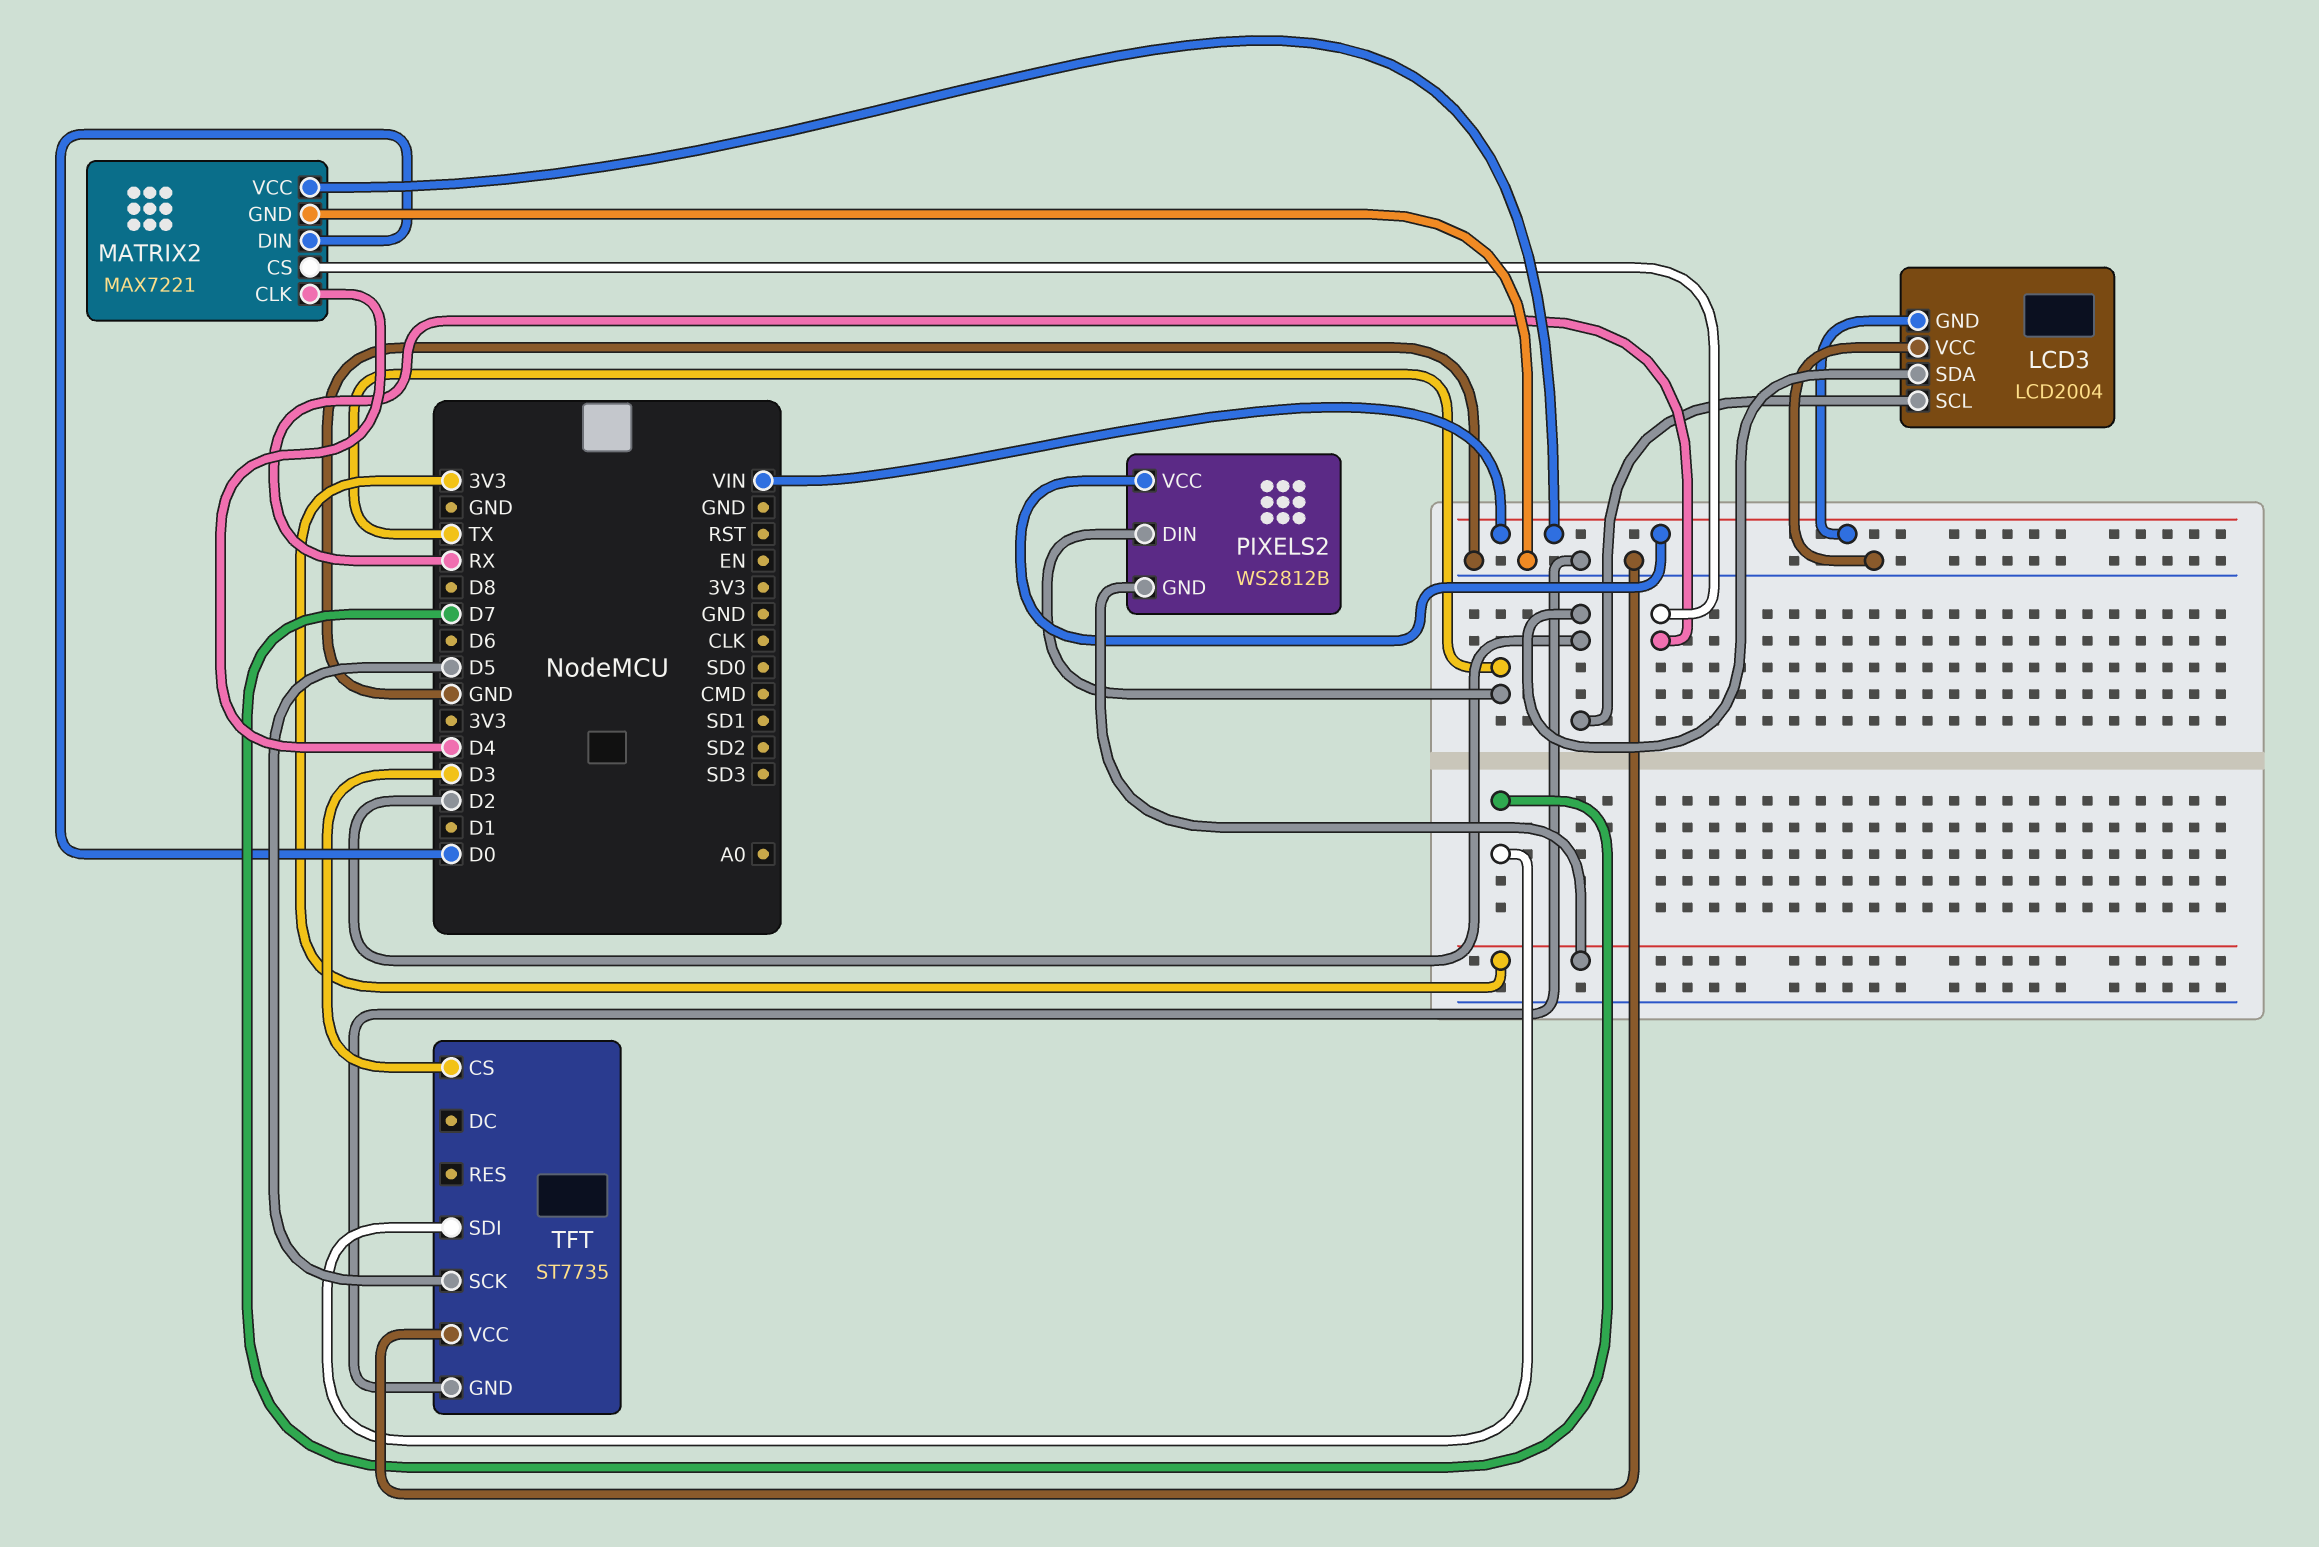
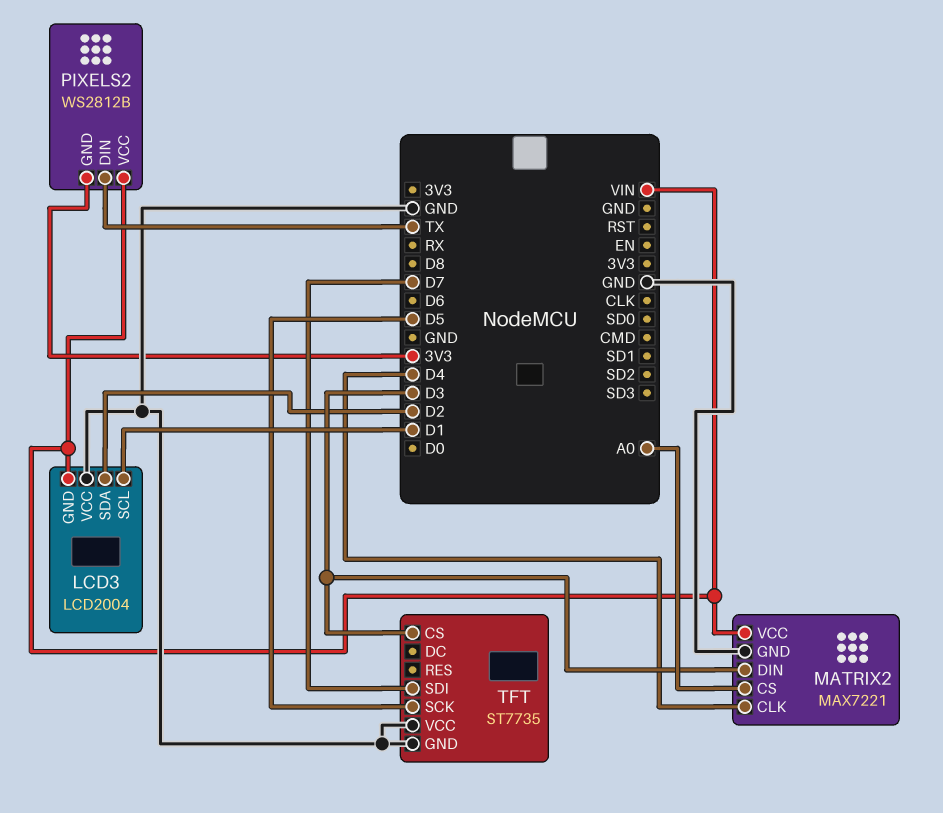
LCD3 pin SCL: D2 -> D1
MATRIX2 pin CS: RX -> A0
MATRIX2 pin DIN: D0 -> D3

